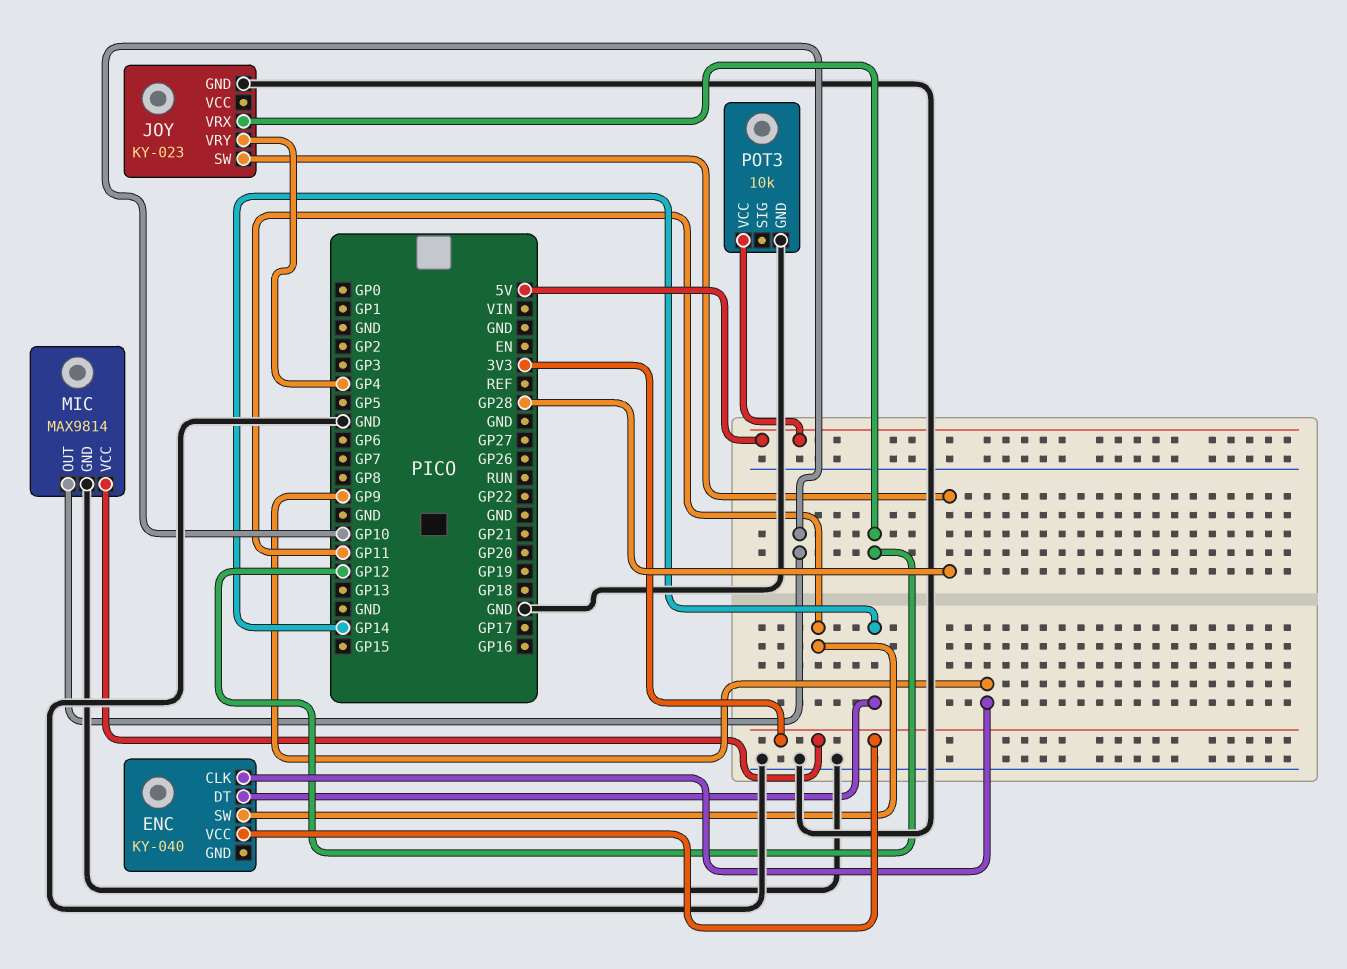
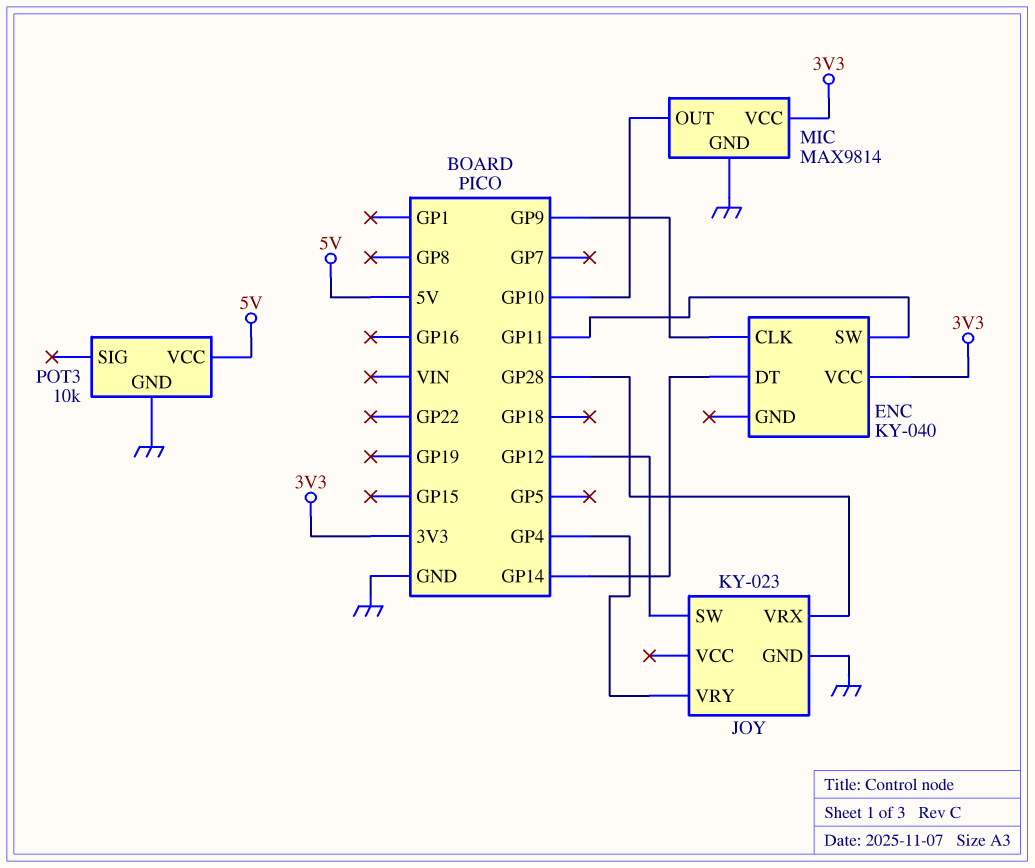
JOY pin SW: GP28 -> GP12
JOY pin VRX: GP12 -> GP28

